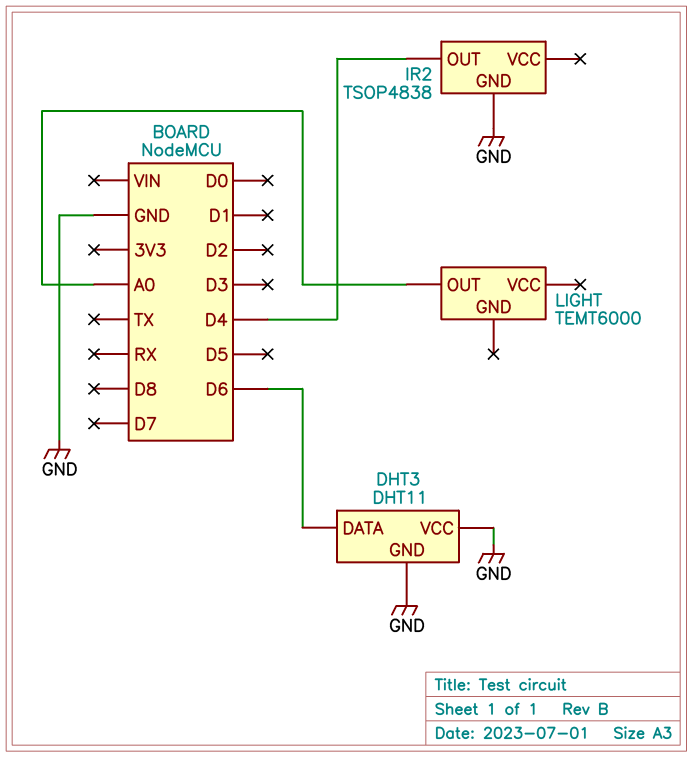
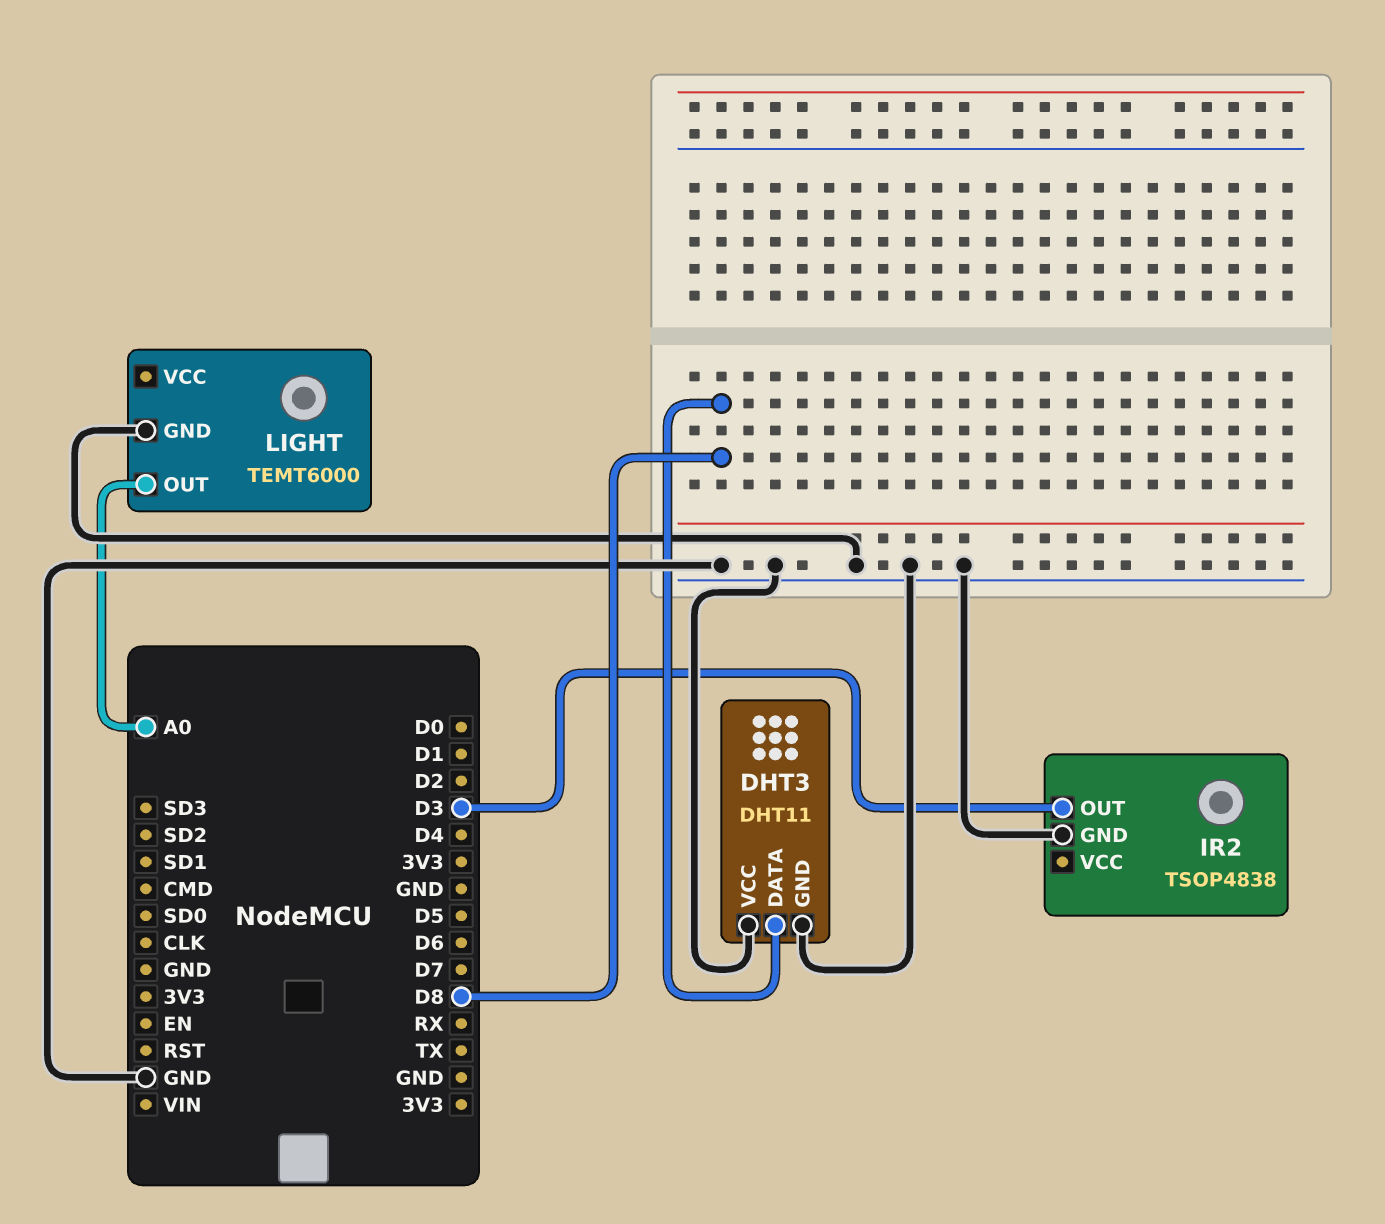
DHT3 pin DATA: D6 -> D8
IR2 pin OUT: D4 -> D3
LIGHT pin GND: none -> GND

